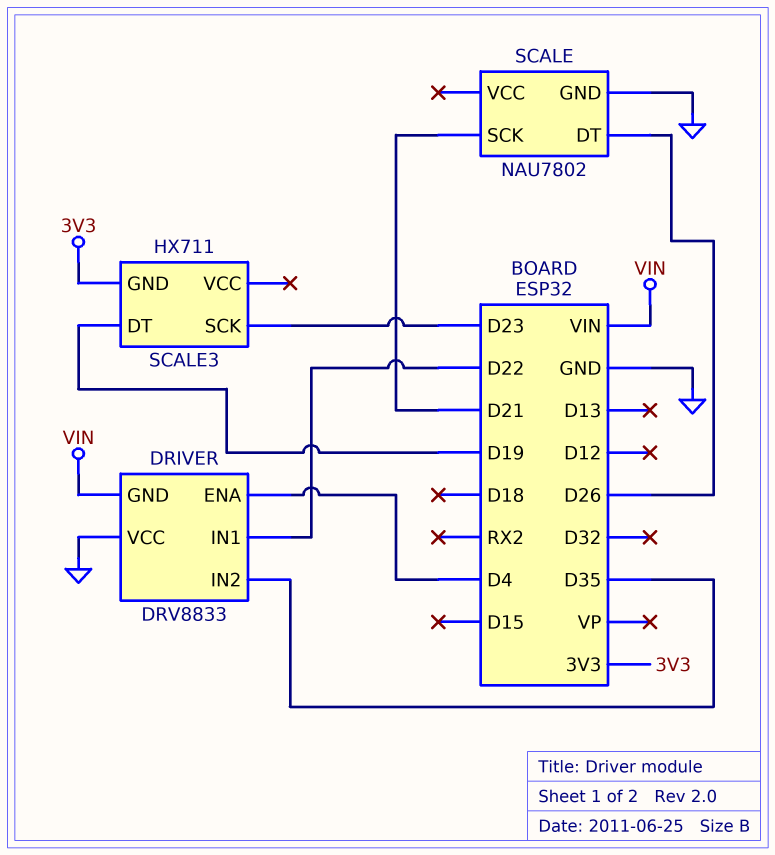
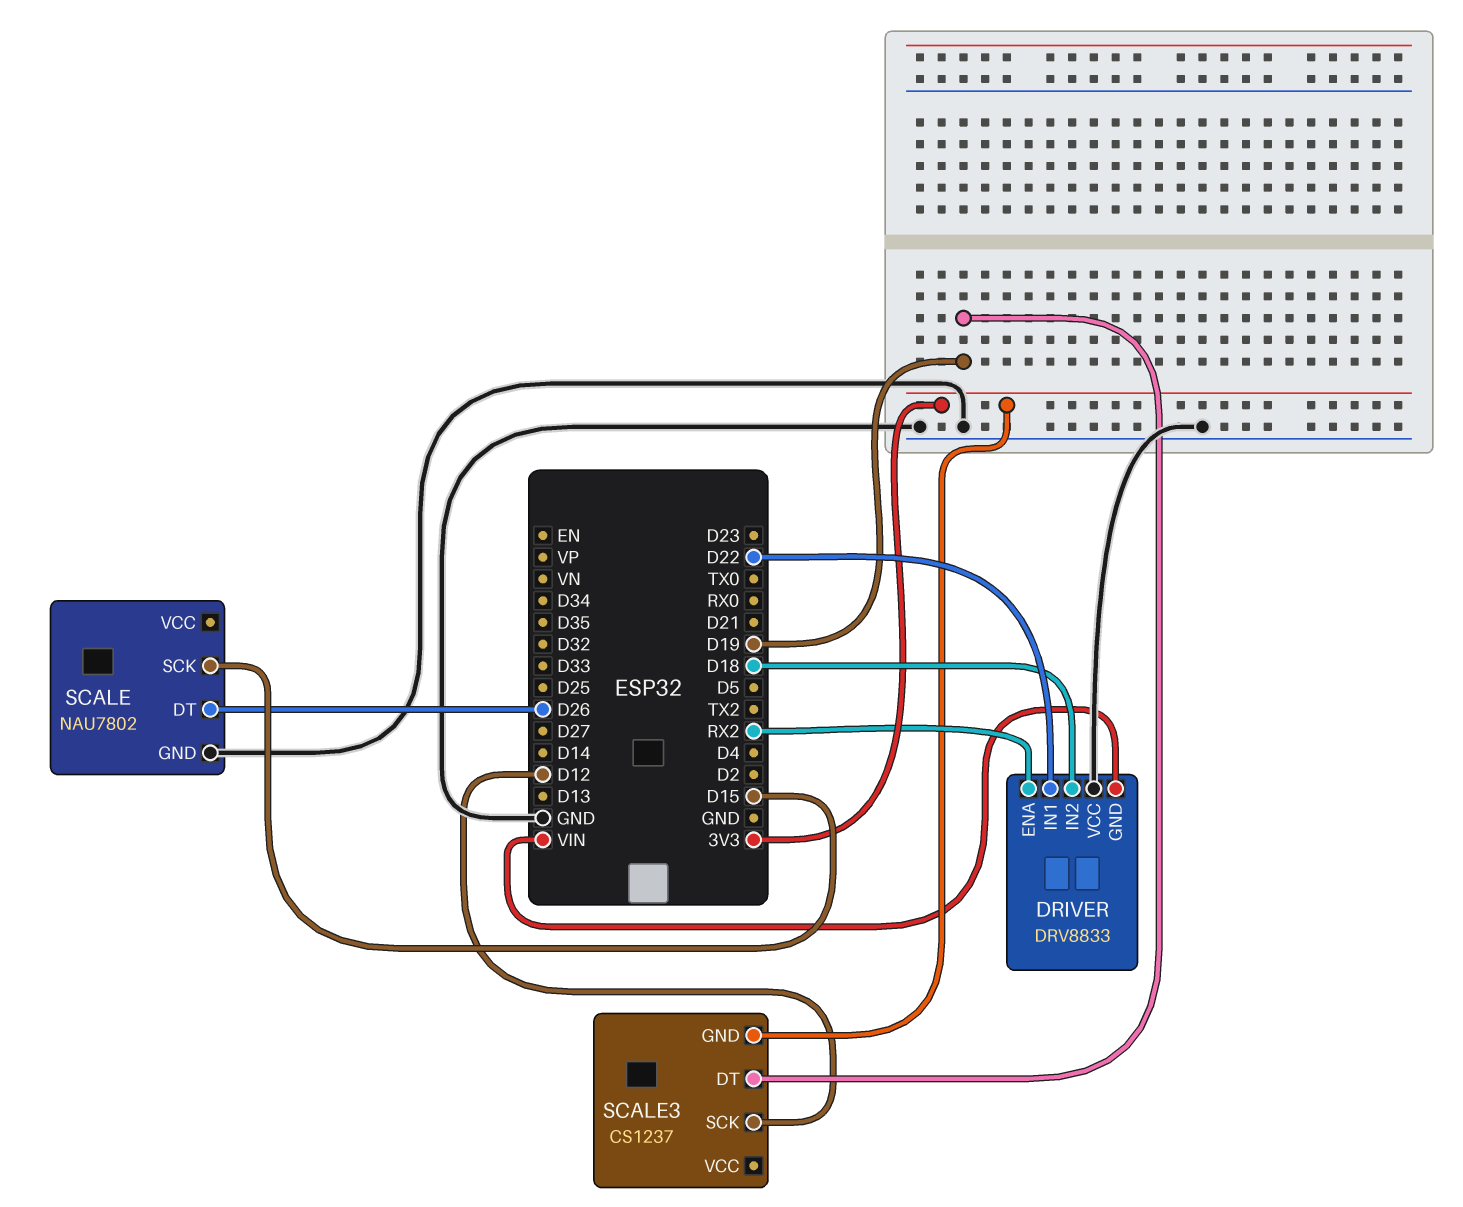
DRIVER pin ENA: D4 -> RX2
DRIVER pin IN2: D35 -> D18
SCALE pin SCK: D21 -> D15
SCALE3: HX711 -> CS1237
SCALE3 pin SCK: D23 -> D12

